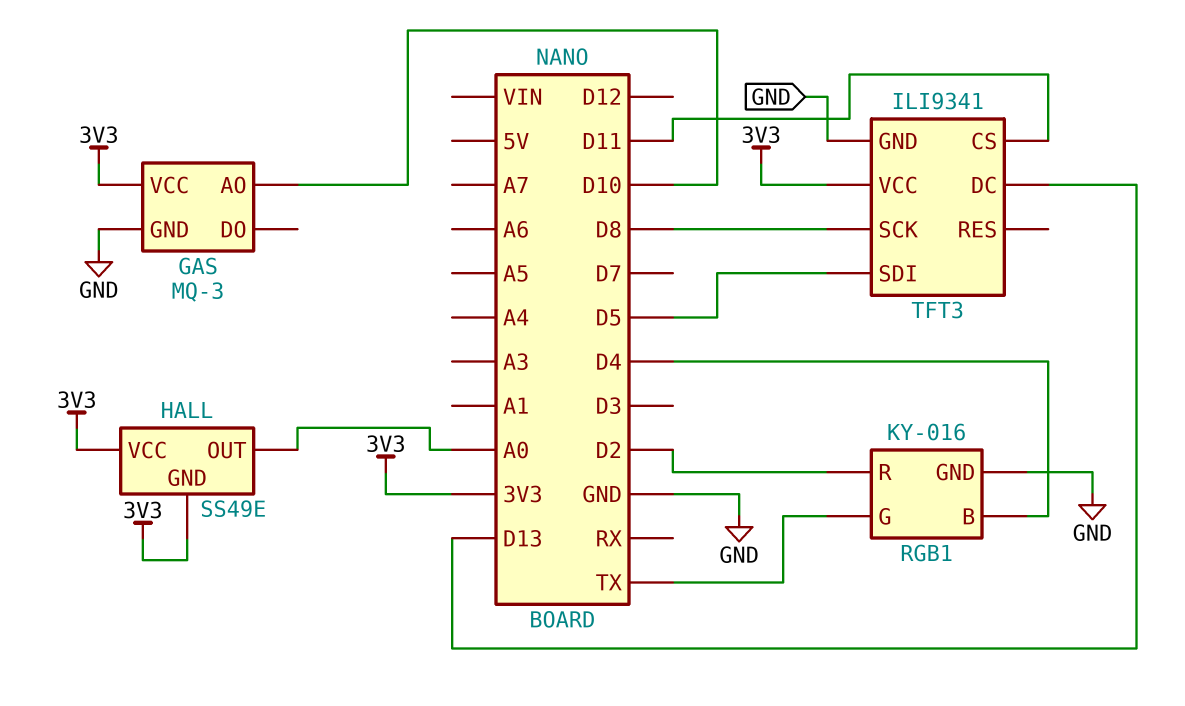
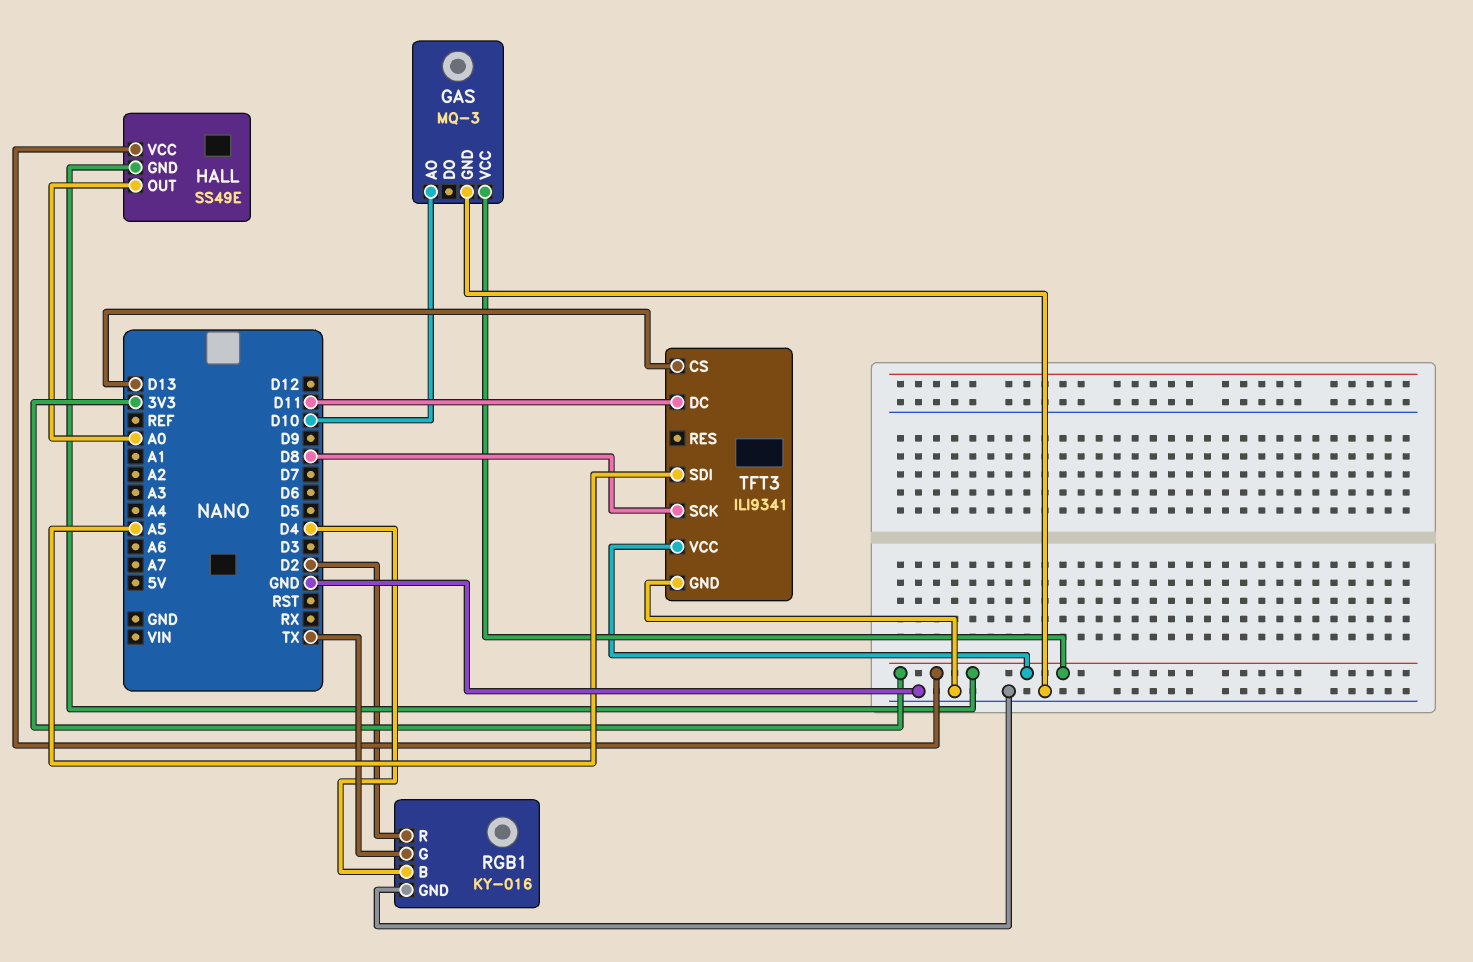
TFT3 pin CS: D11 -> D13
TFT3 pin DC: D13 -> D11
TFT3 pin SDI: D5 -> A5

